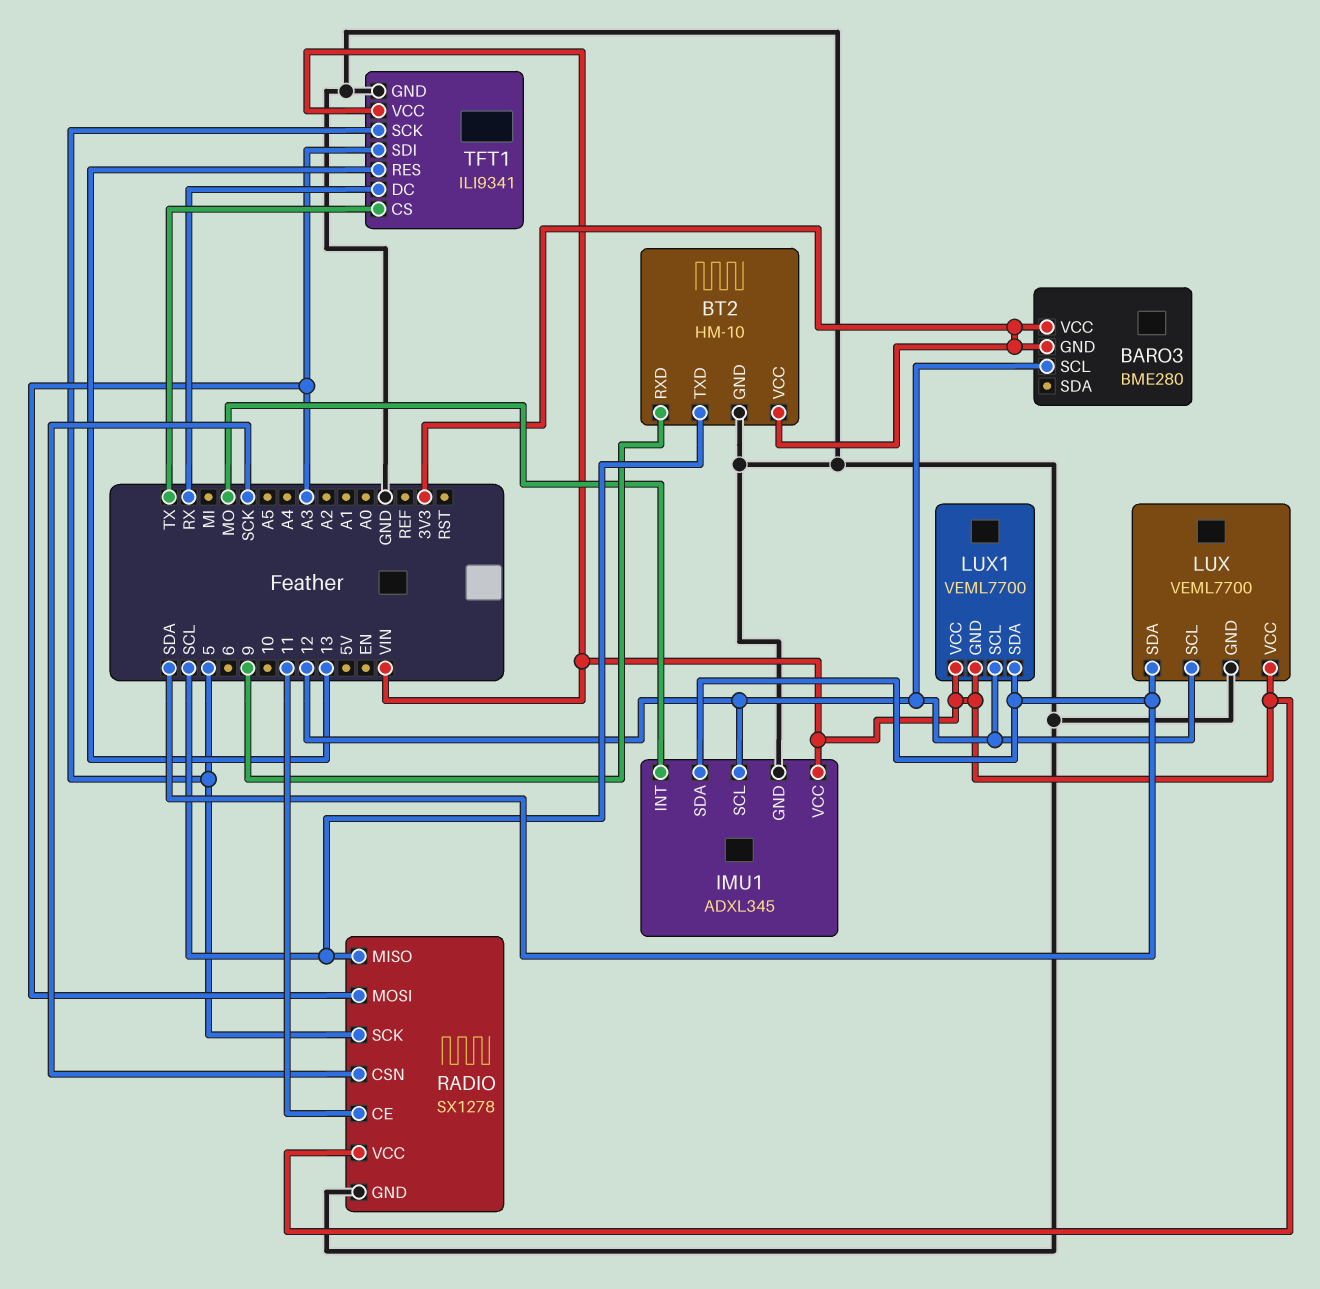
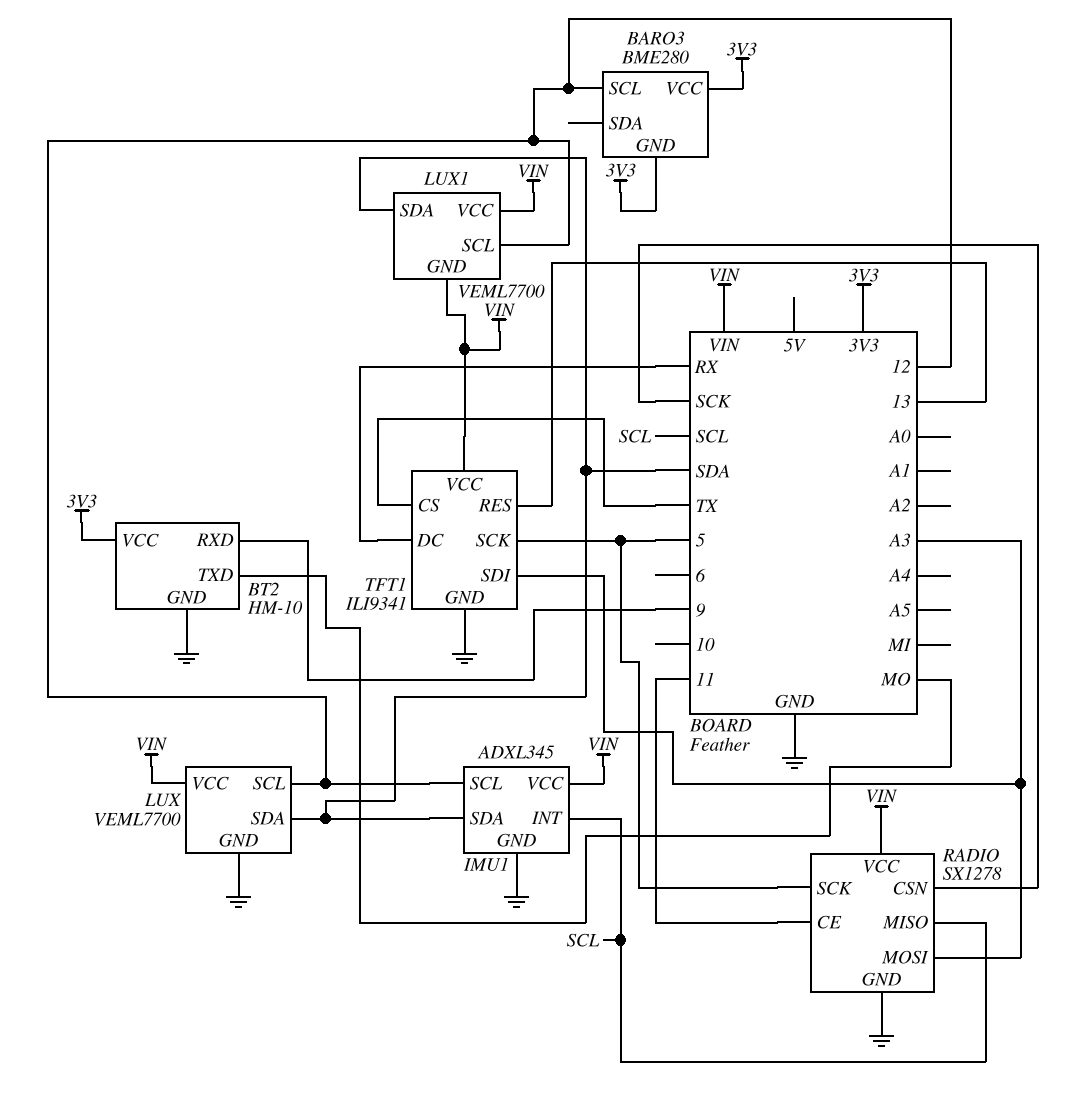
BT2 pin TXD: SCL -> MO
IMU1 pin INT: MO -> SCL

